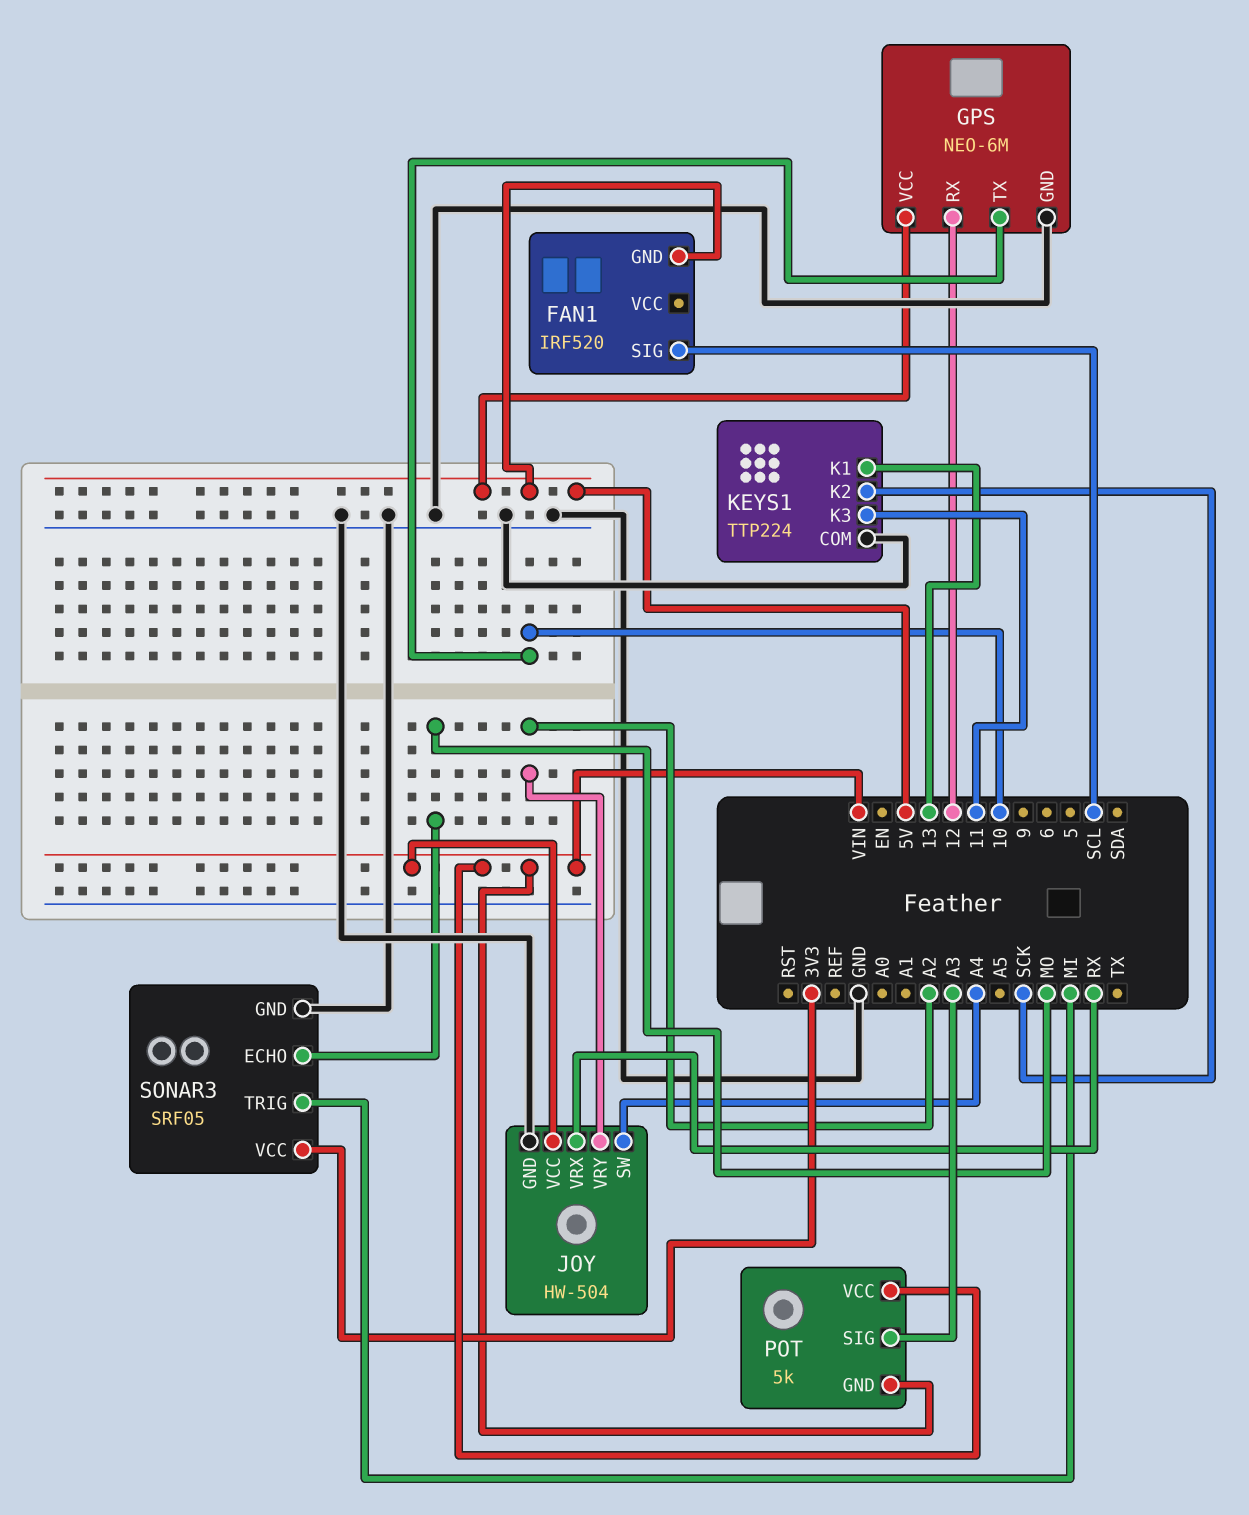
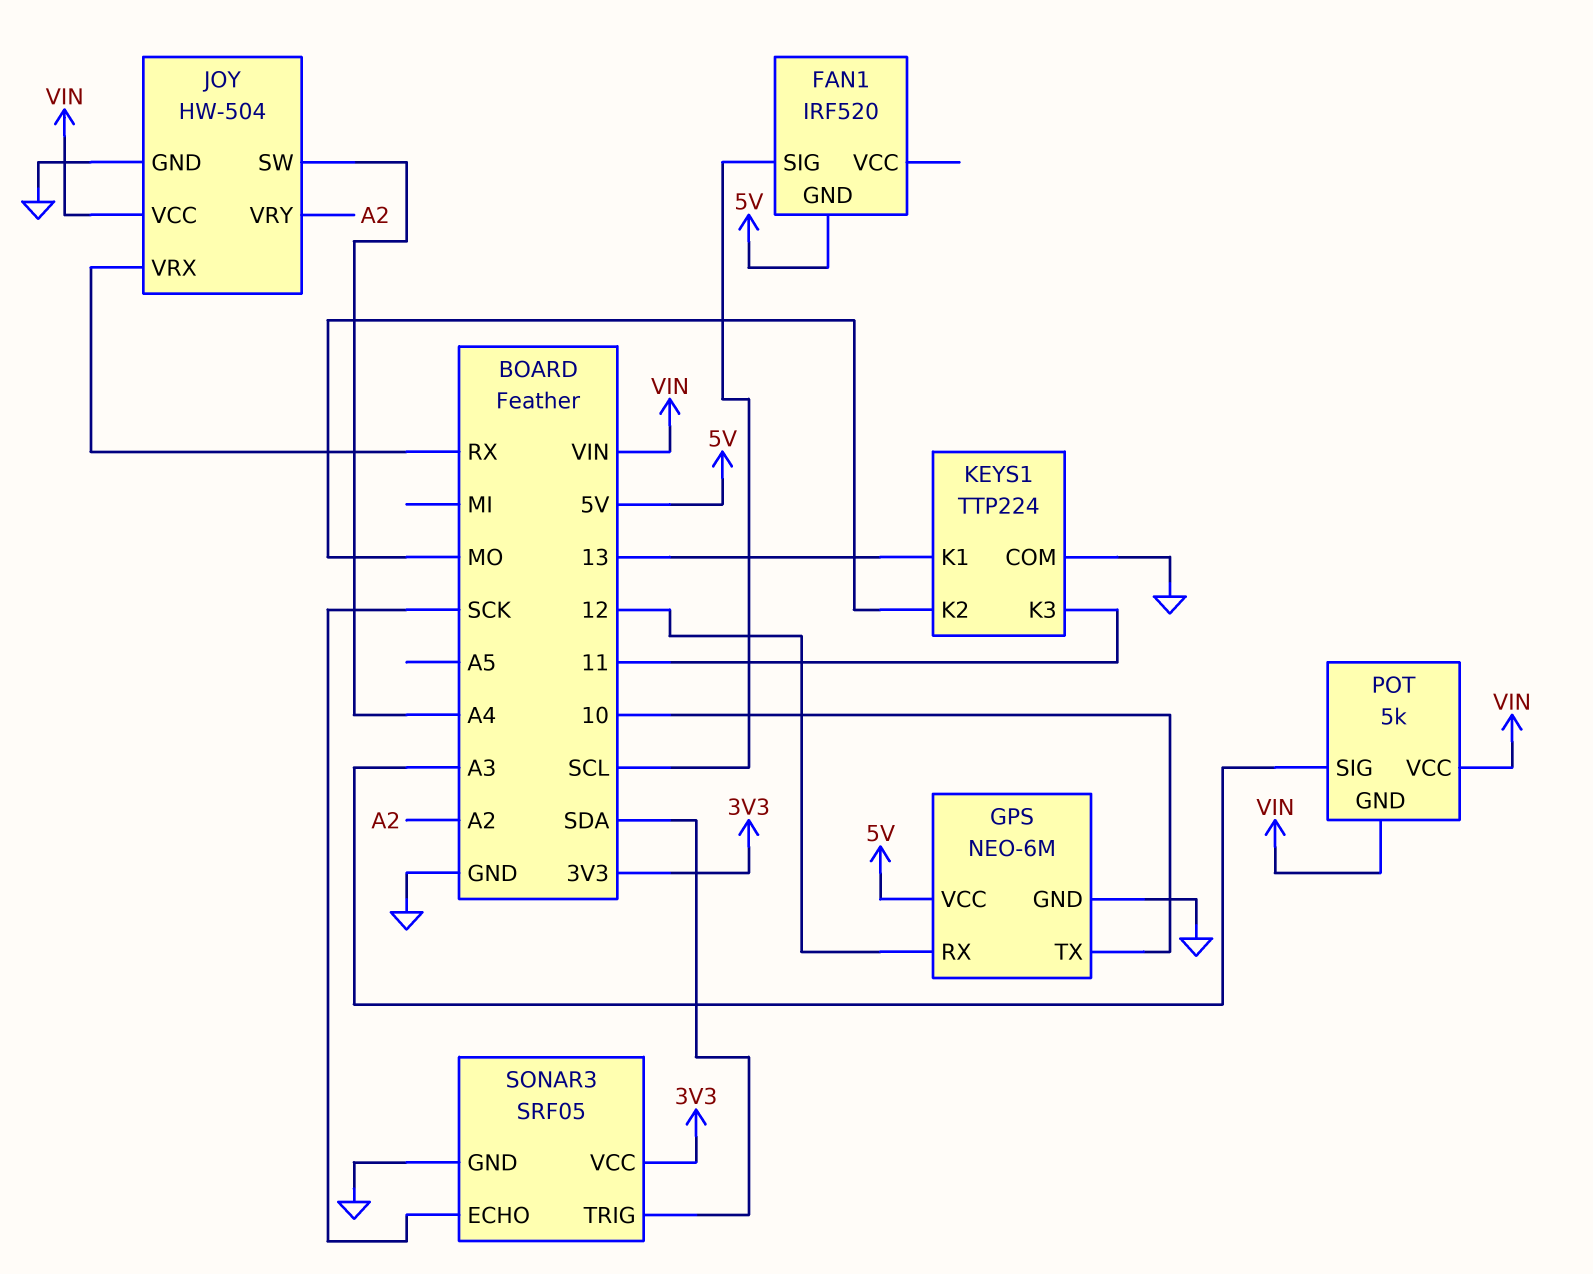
KEYS1 pin K2: SCK -> MO
SONAR3 pin ECHO: MO -> SCK
SONAR3 pin TRIG: MI -> SDA

